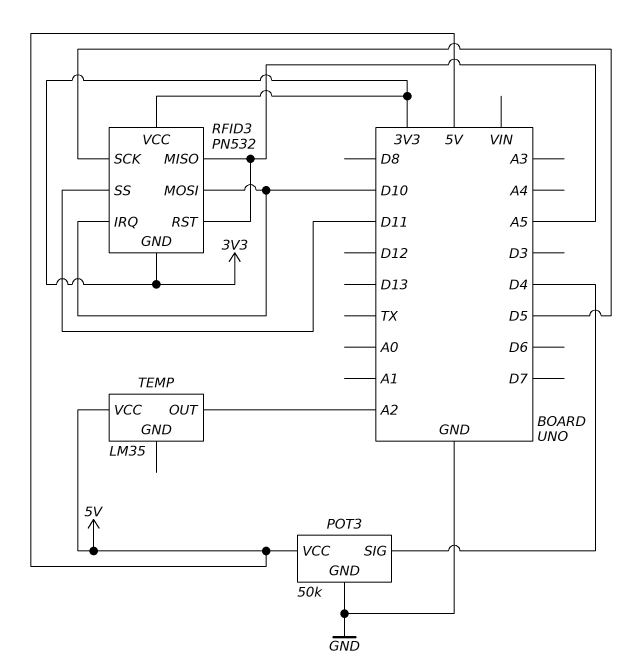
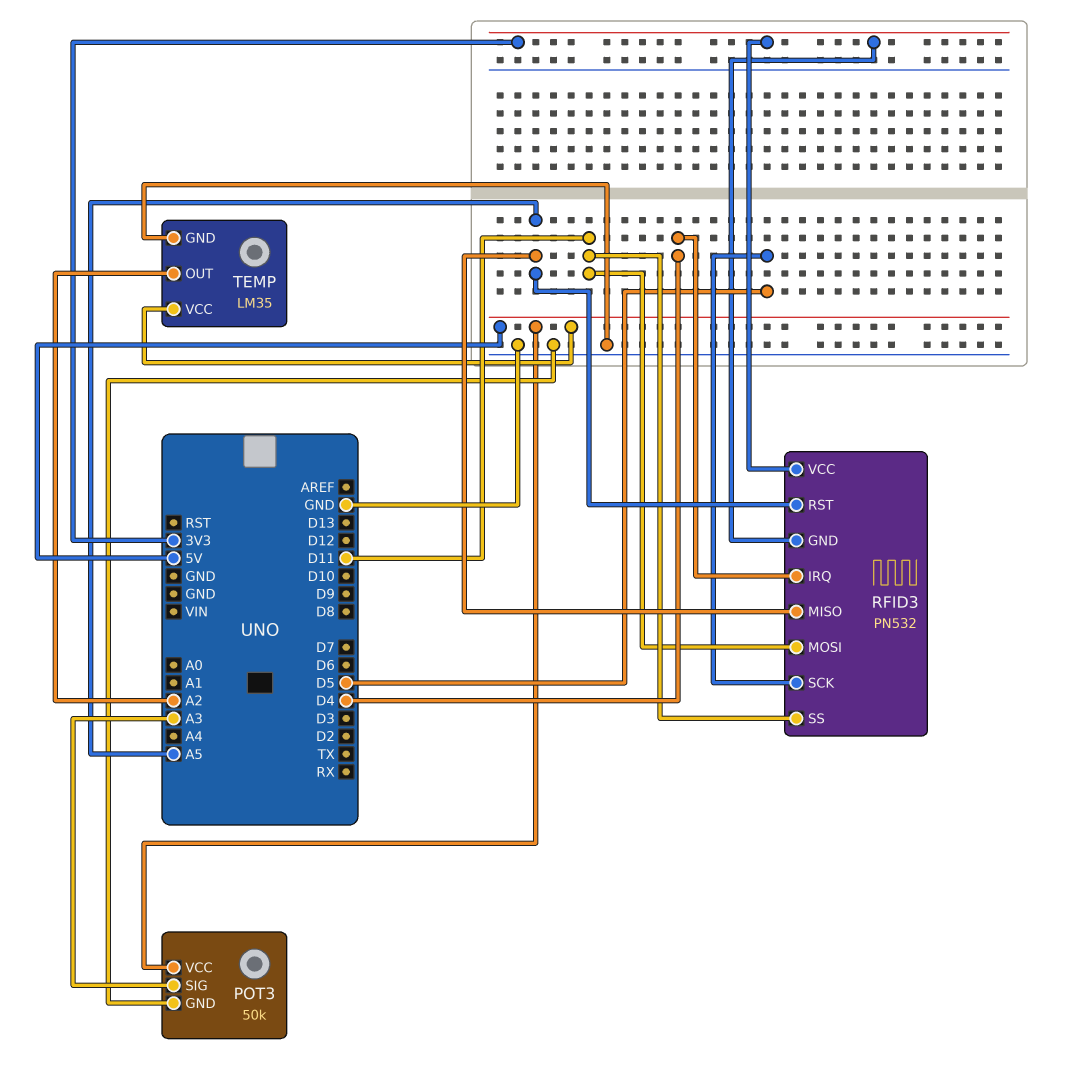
POT3 pin SIG: D4 -> A3
RFID3 pin IRQ: D10 -> D4
RFID3 pin MOSI: D10 -> D11
TEMP pin GND: none -> GND

